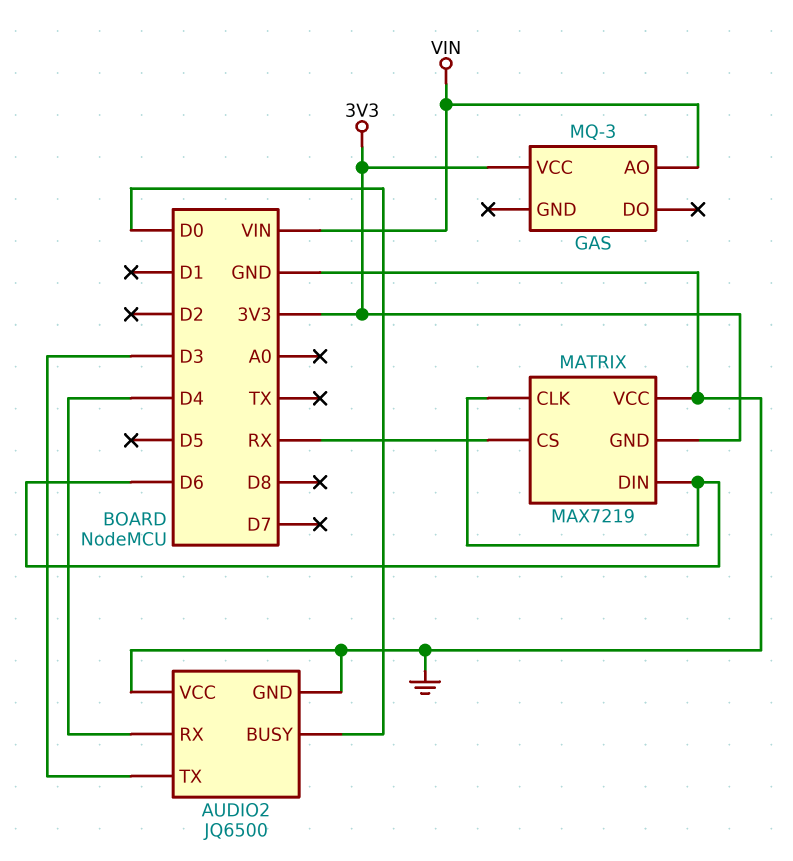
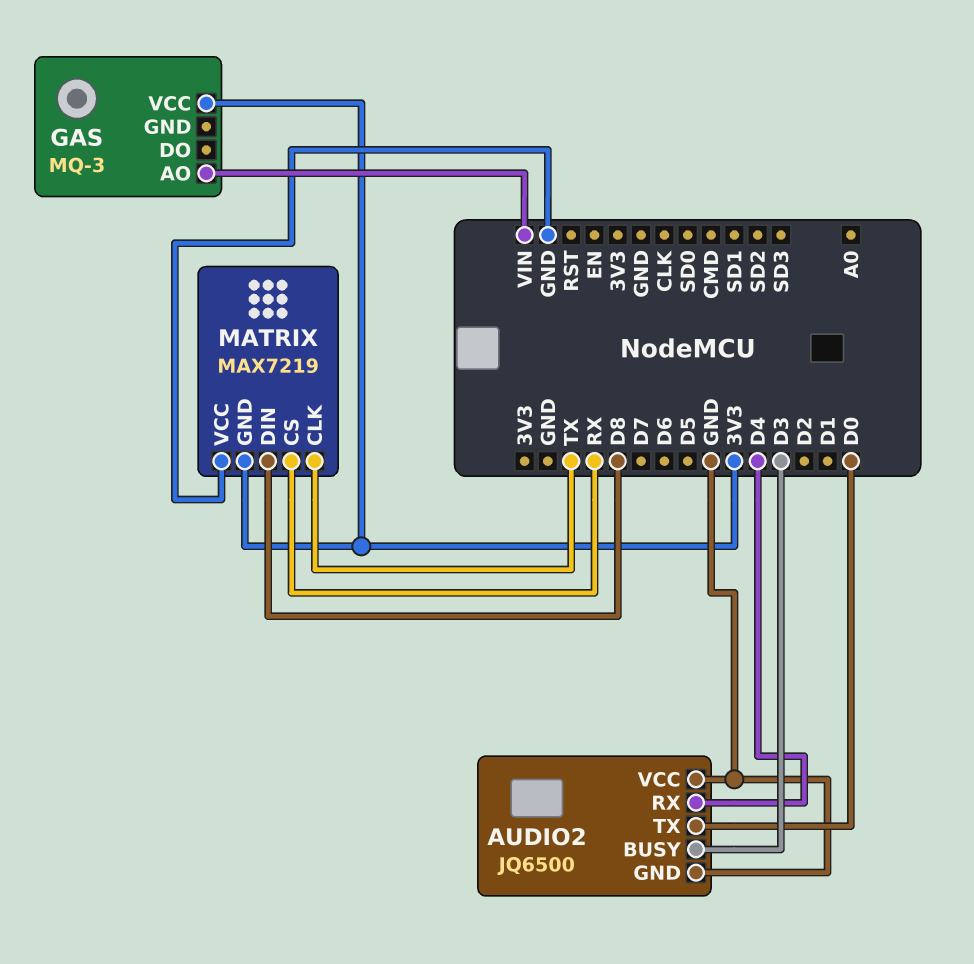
AUDIO2 pin BUSY: D0 -> D3
AUDIO2 pin TX: D3 -> D0
MATRIX pin CLK: D6 -> TX
MATRIX pin DIN: D6 -> D8

